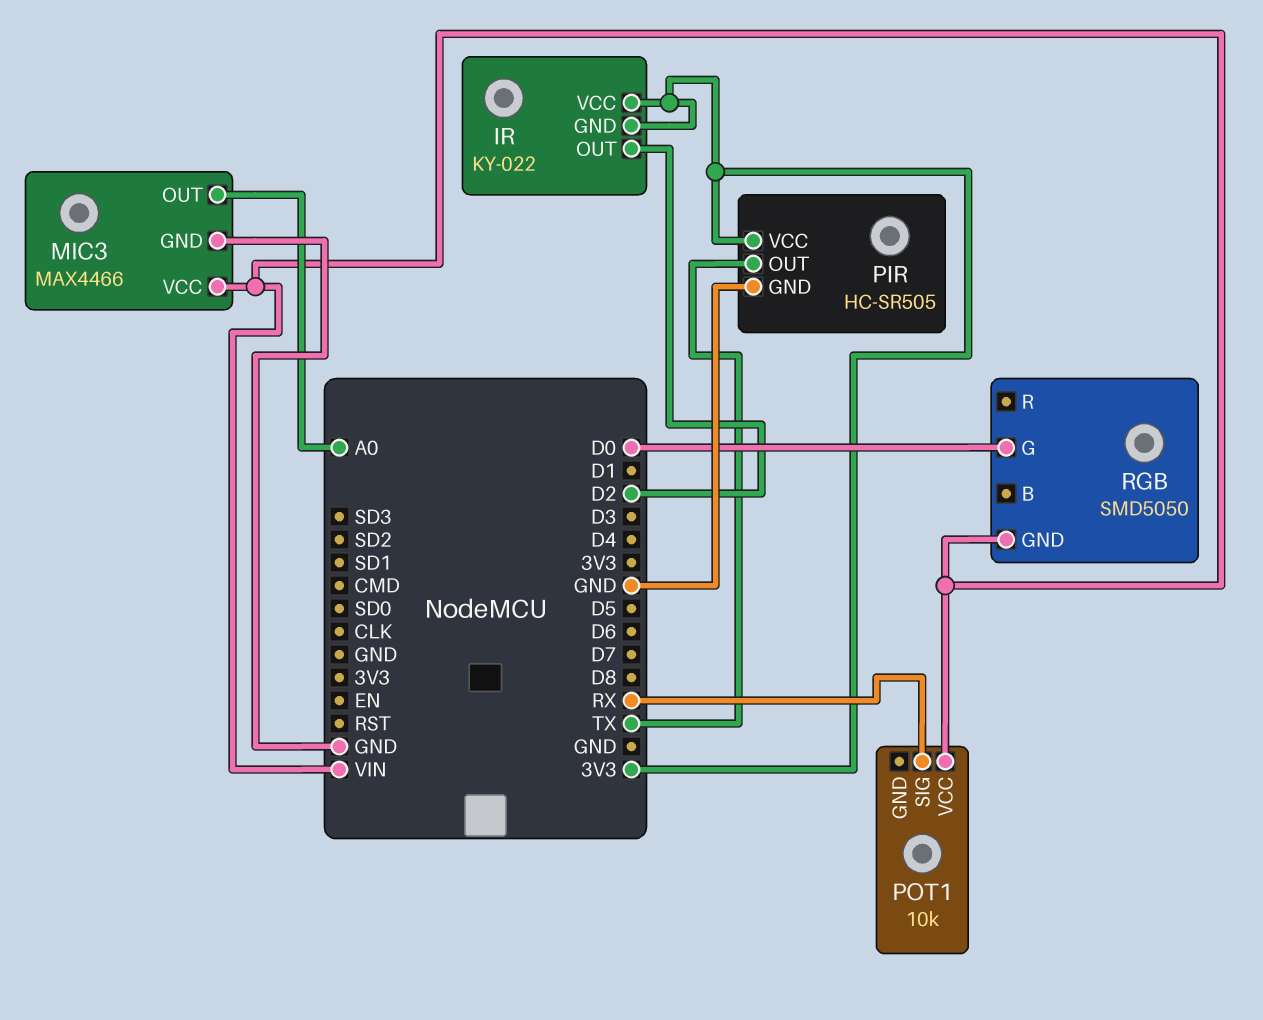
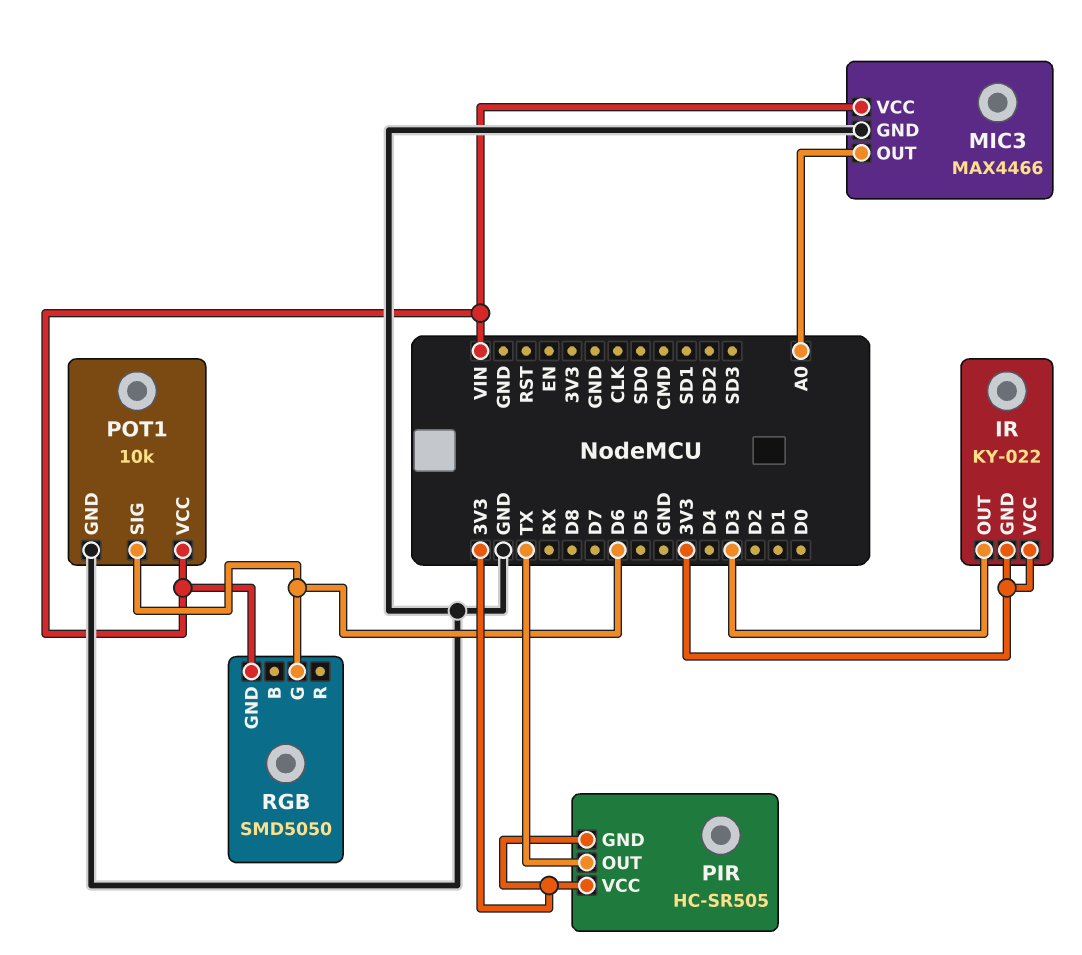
IR pin OUT: D2 -> D3
PIR pin GND: GND -> 3V3
POT1 pin GND: none -> GND
POT1 pin SIG: RX -> D6
RGB pin G: D0 -> D6

